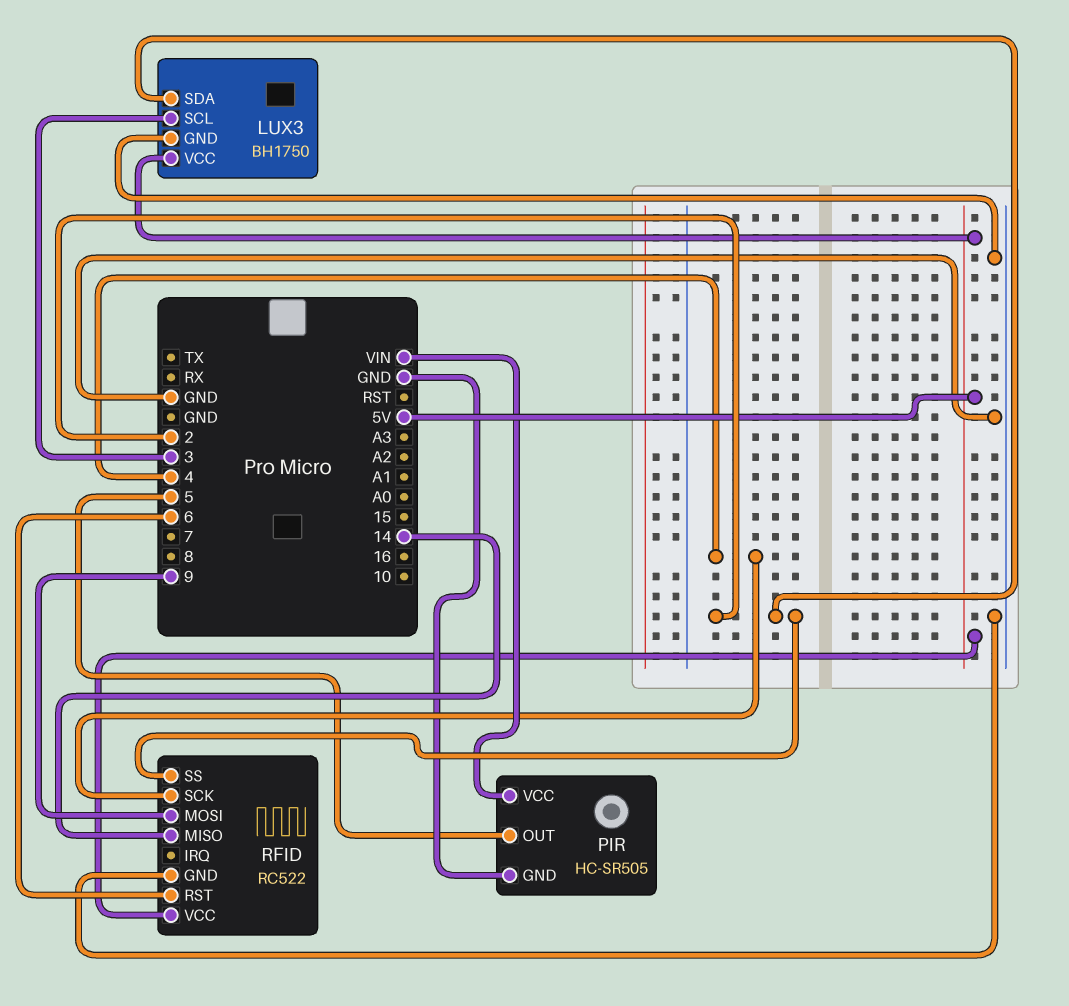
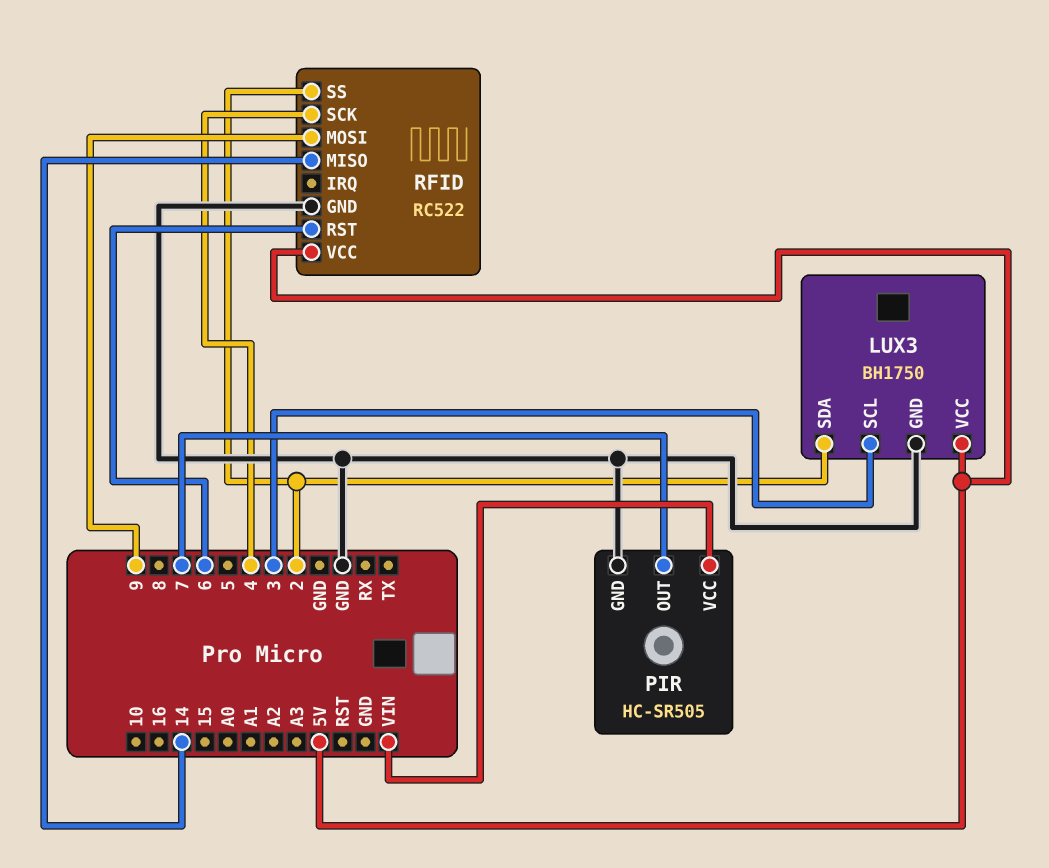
PIR pin OUT: 5 -> 7

